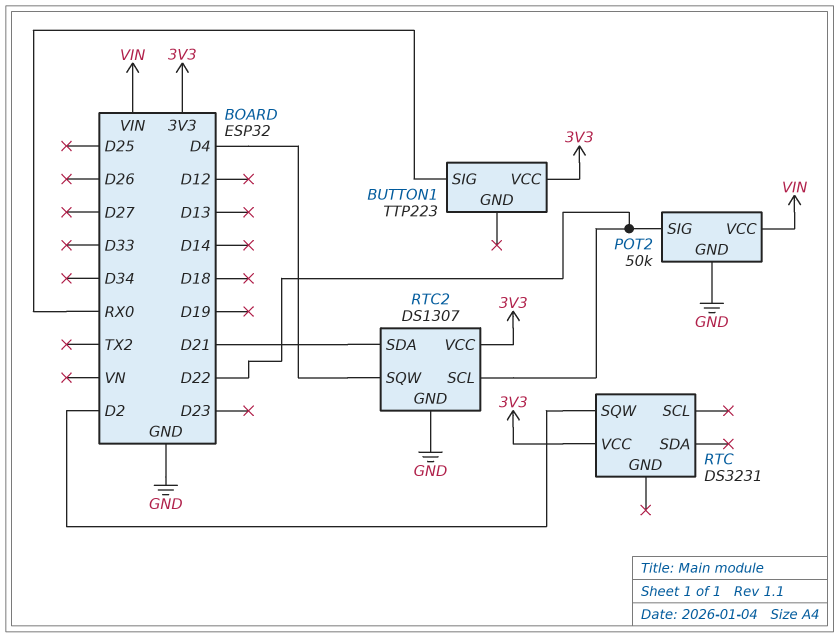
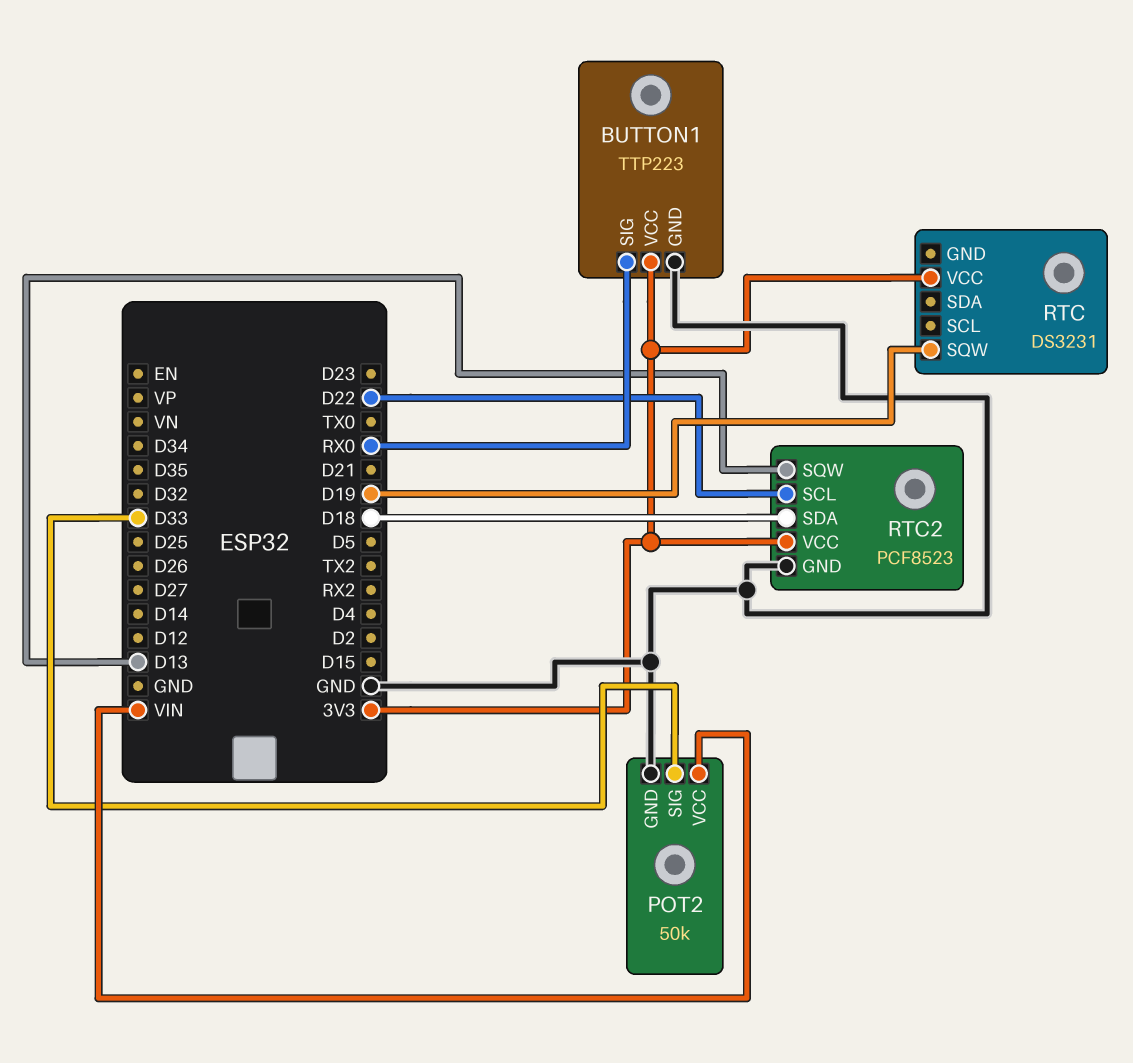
BUTTON1 pin GND: none -> GND
POT2 pin SIG: D22 -> D33
RTC pin SQW: D2 -> D19
RTC2: DS1307 -> PCF8523
RTC2 pin SDA: D21 -> D18
RTC2 pin SQW: D4 -> D13

